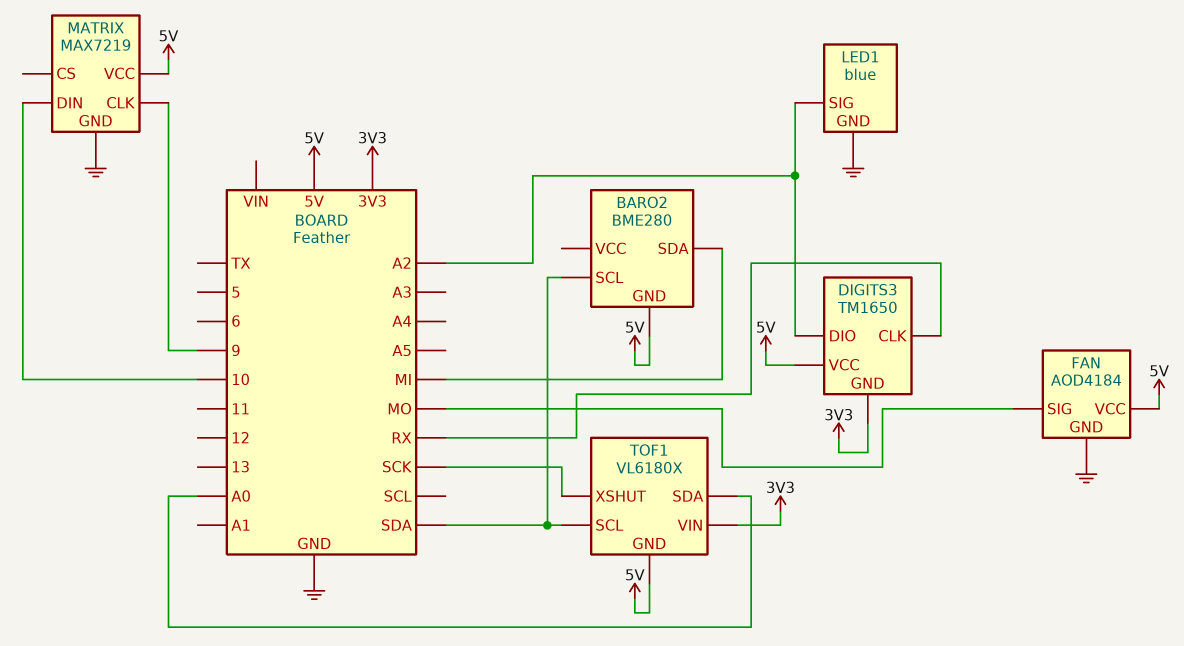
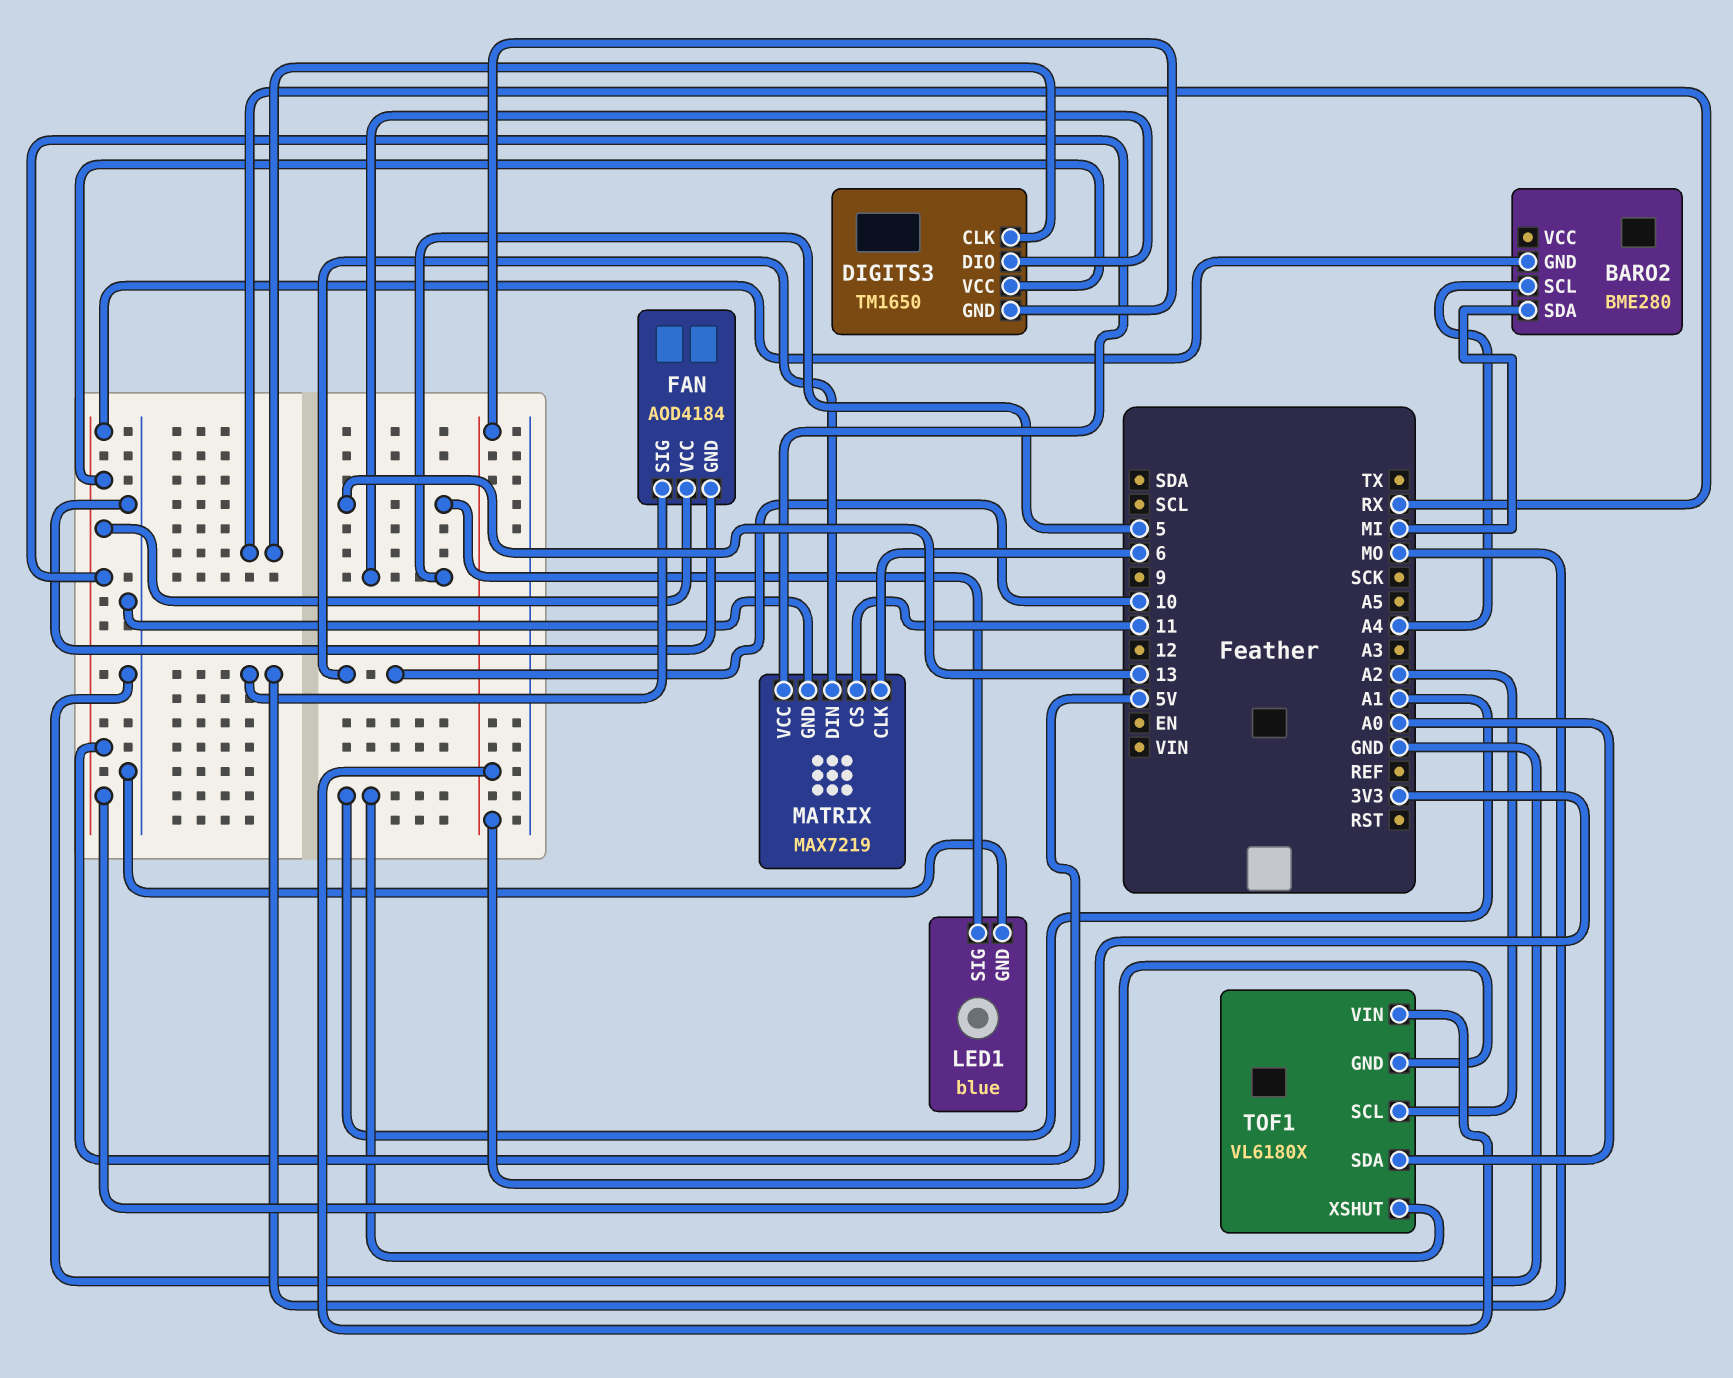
BARO2 pin SCL: SDA -> A4
DIGITS3 pin DIO: A2 -> 5
LED1 pin SIG: A2 -> 13
MATRIX pin CLK: 9 -> 6
MATRIX pin CS: none -> 11
TOF1 pin SCL: SDA -> A2
TOF1 pin XSHUT: SCK -> A1

